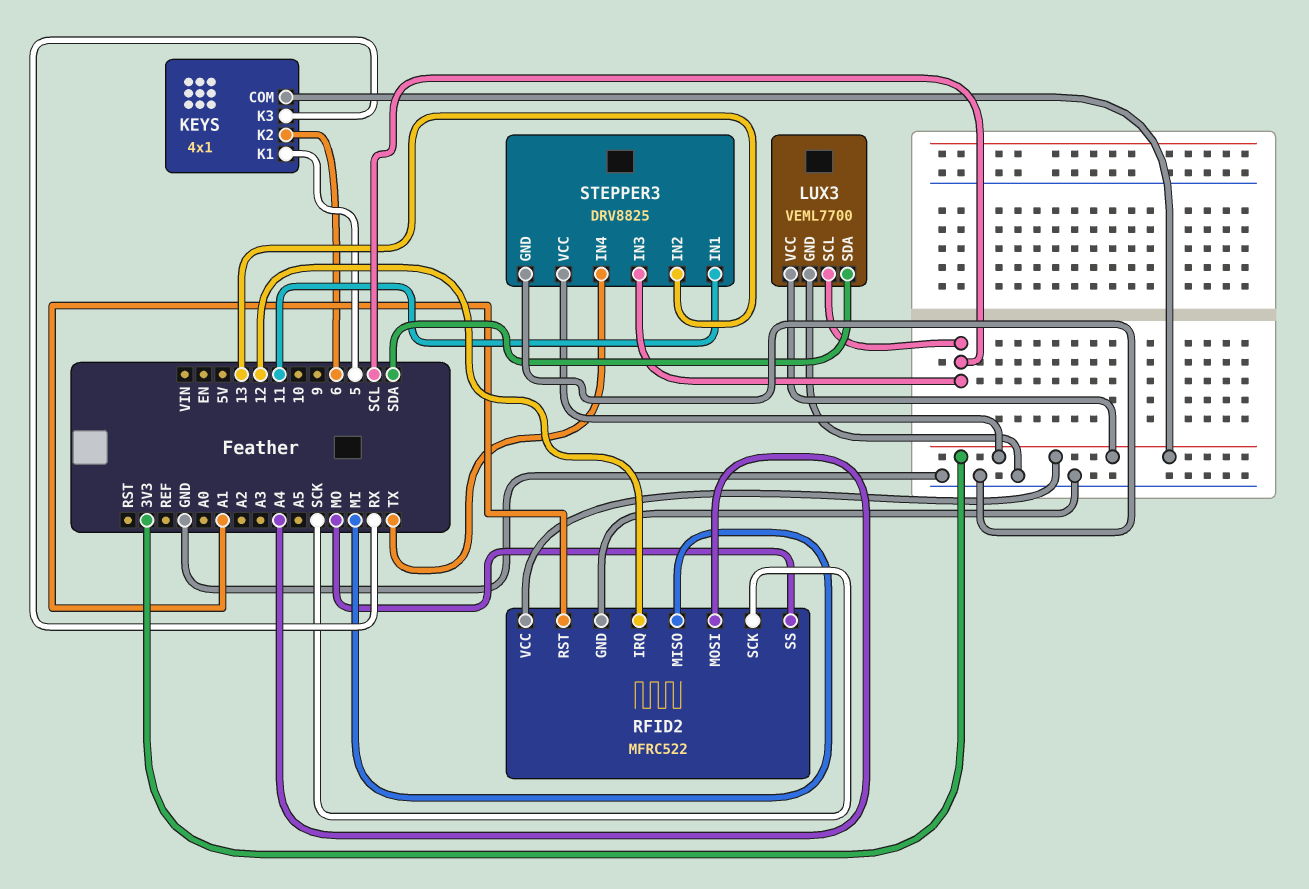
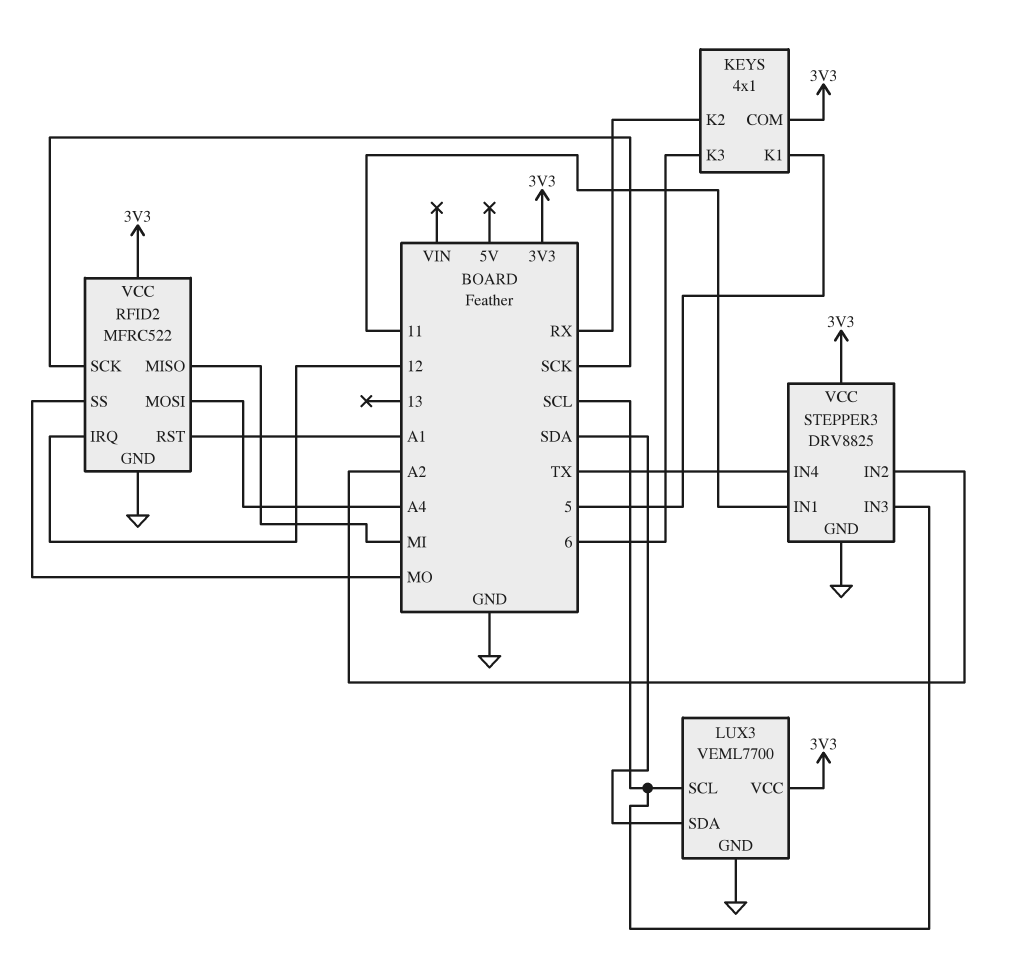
KEYS pin K2: 6 -> RX
KEYS pin K3: RX -> 6
STEPPER3 pin IN2: 13 -> A2

